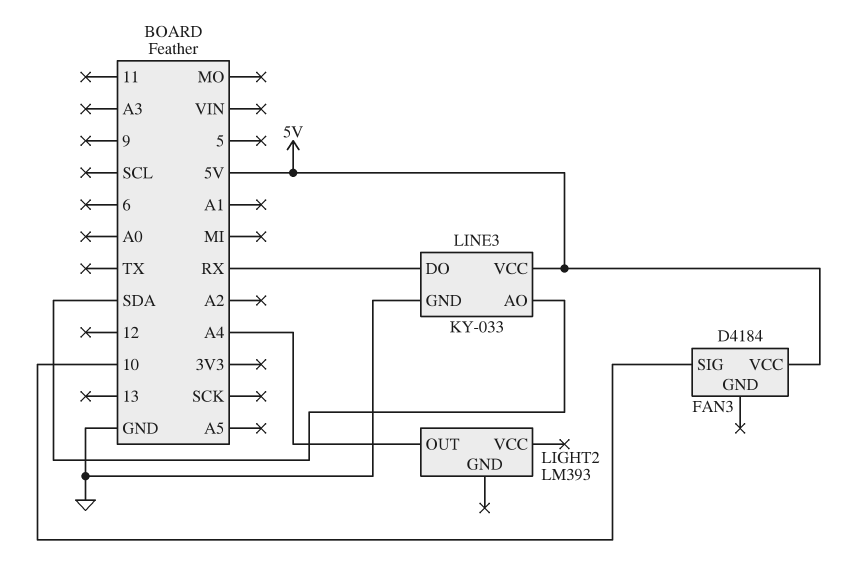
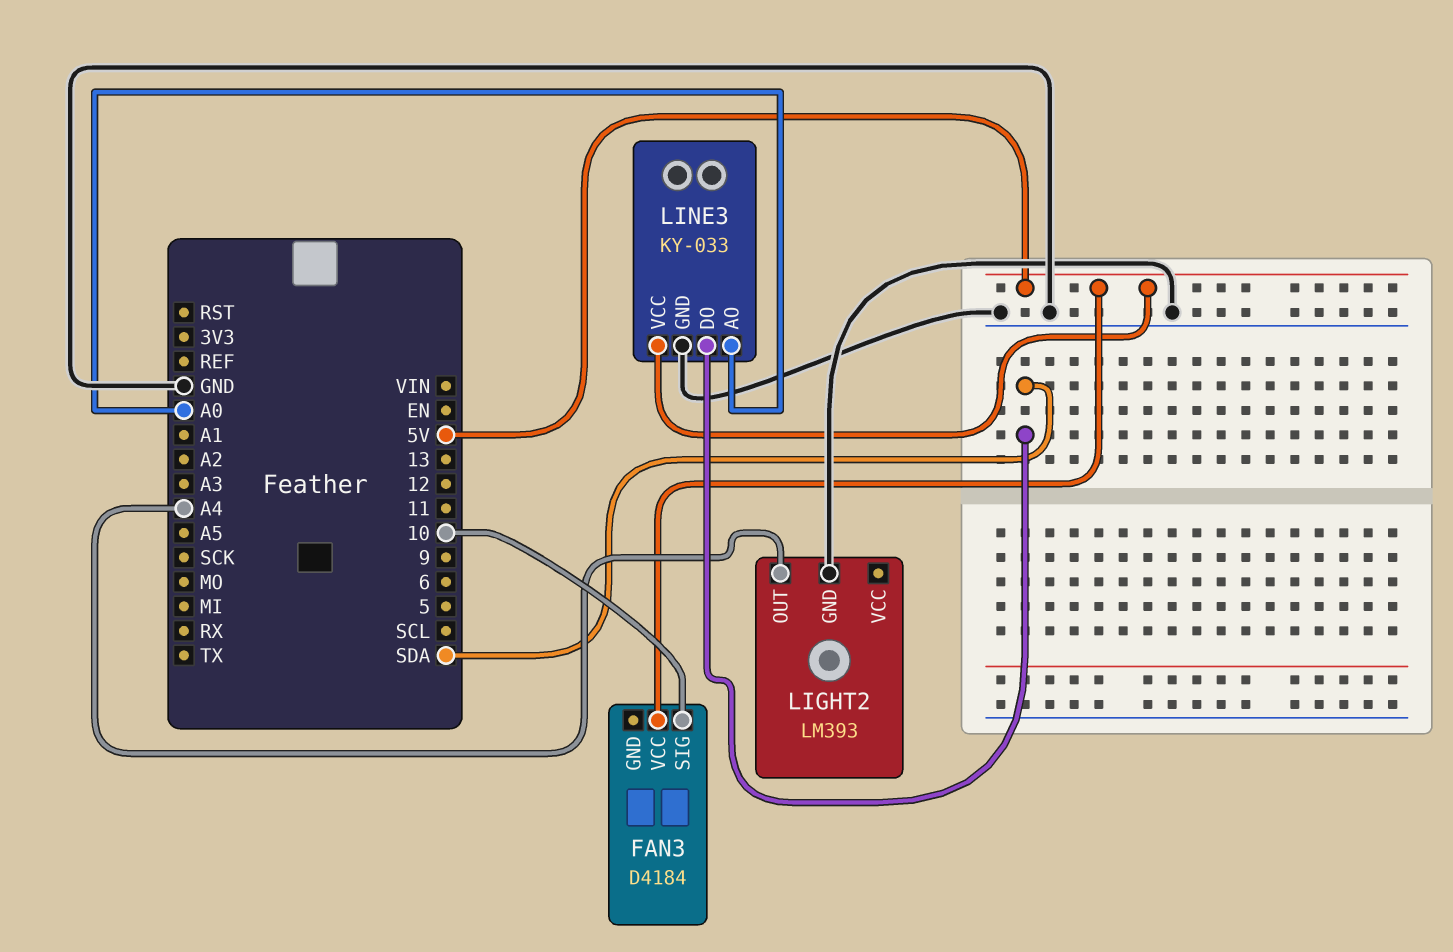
LIGHT2 pin GND: none -> GND
LINE3 pin AO: SDA -> A0
LINE3 pin DO: RX -> SDA

